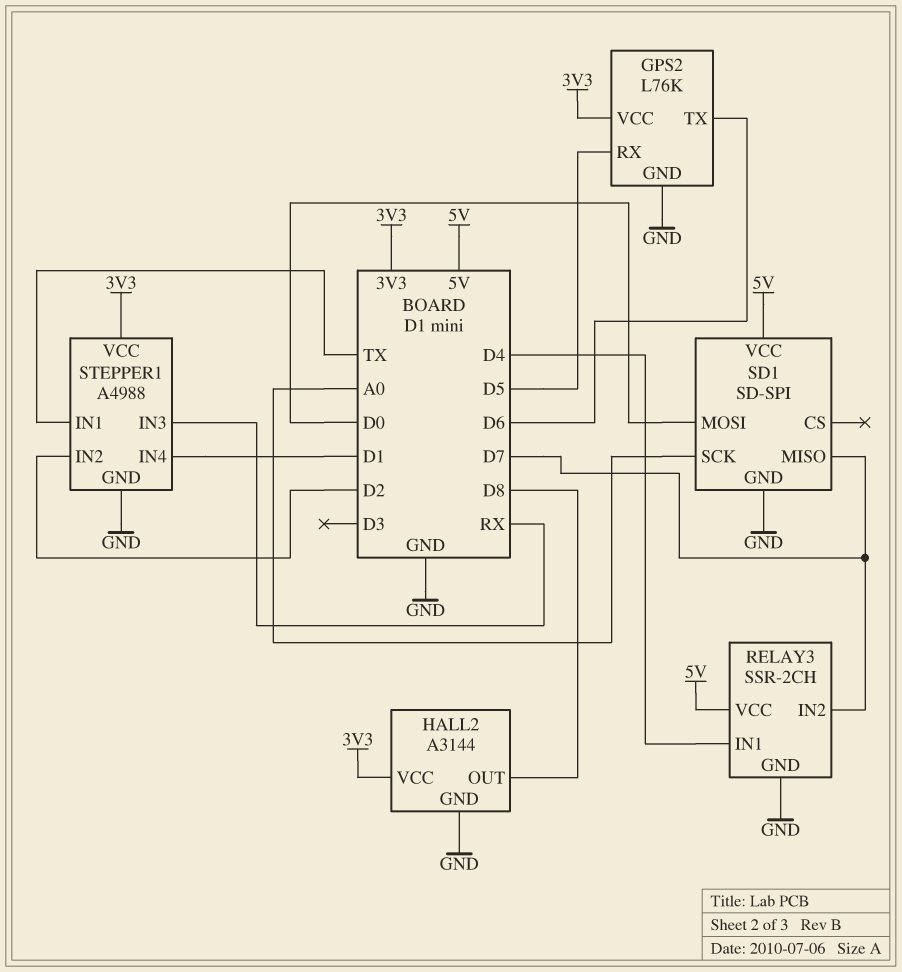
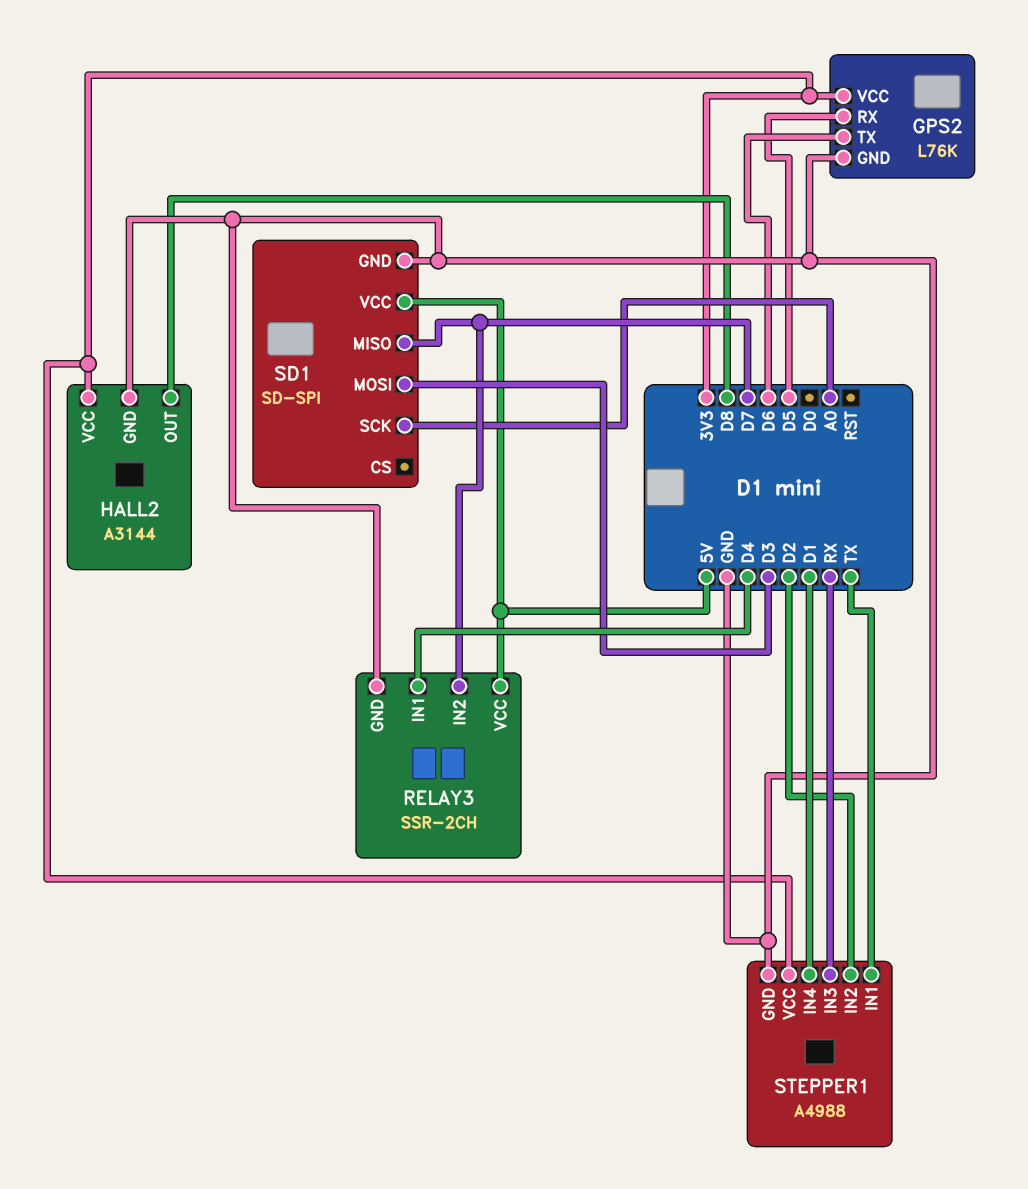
SD1 pin MOSI: D0 -> D3

